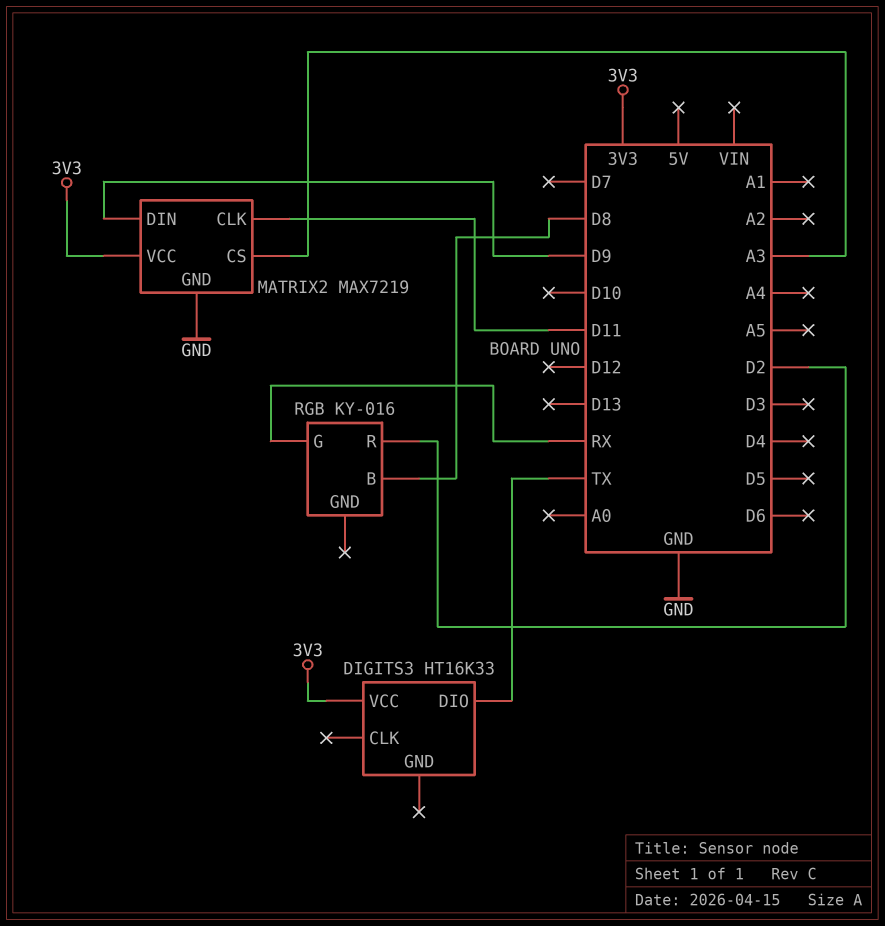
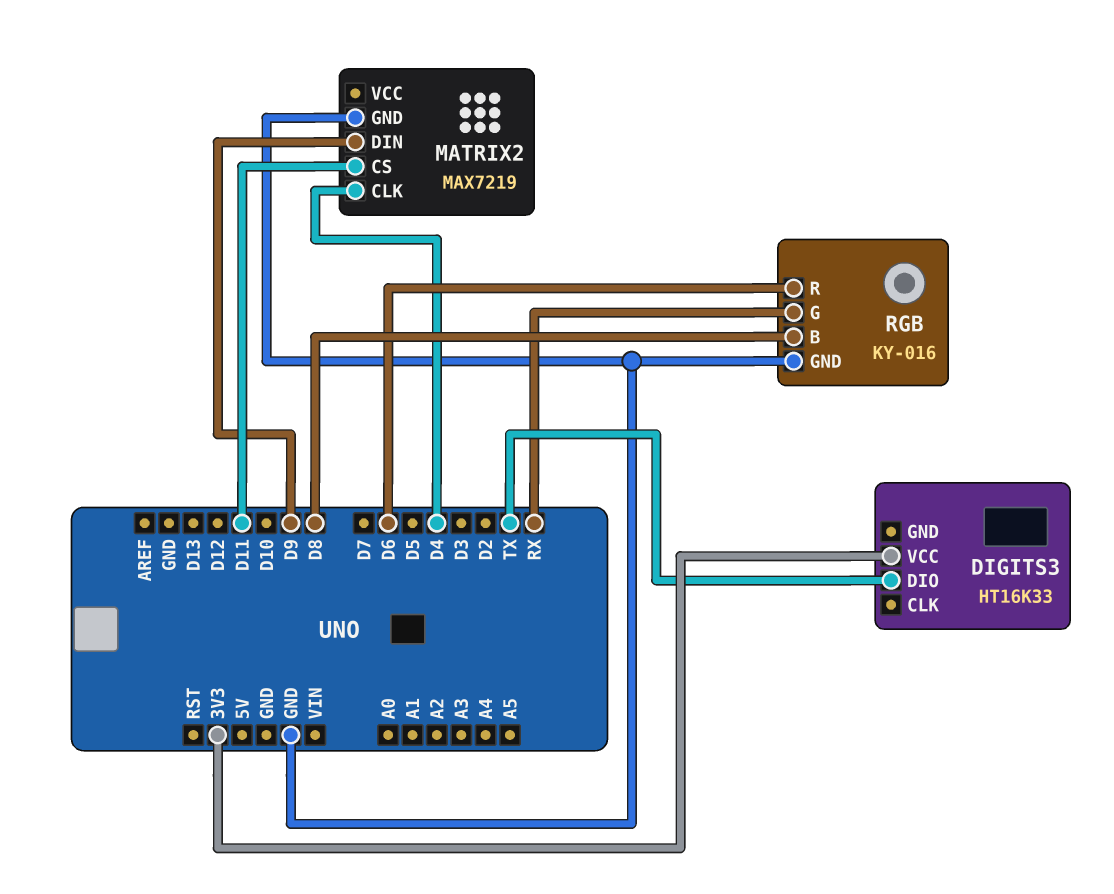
MATRIX2 pin CLK: D11 -> D4
MATRIX2 pin CS: A3 -> D11
MATRIX2 pin VCC: 3V3 -> none
RGB pin GND: none -> GND
RGB pin R: D2 -> D6

